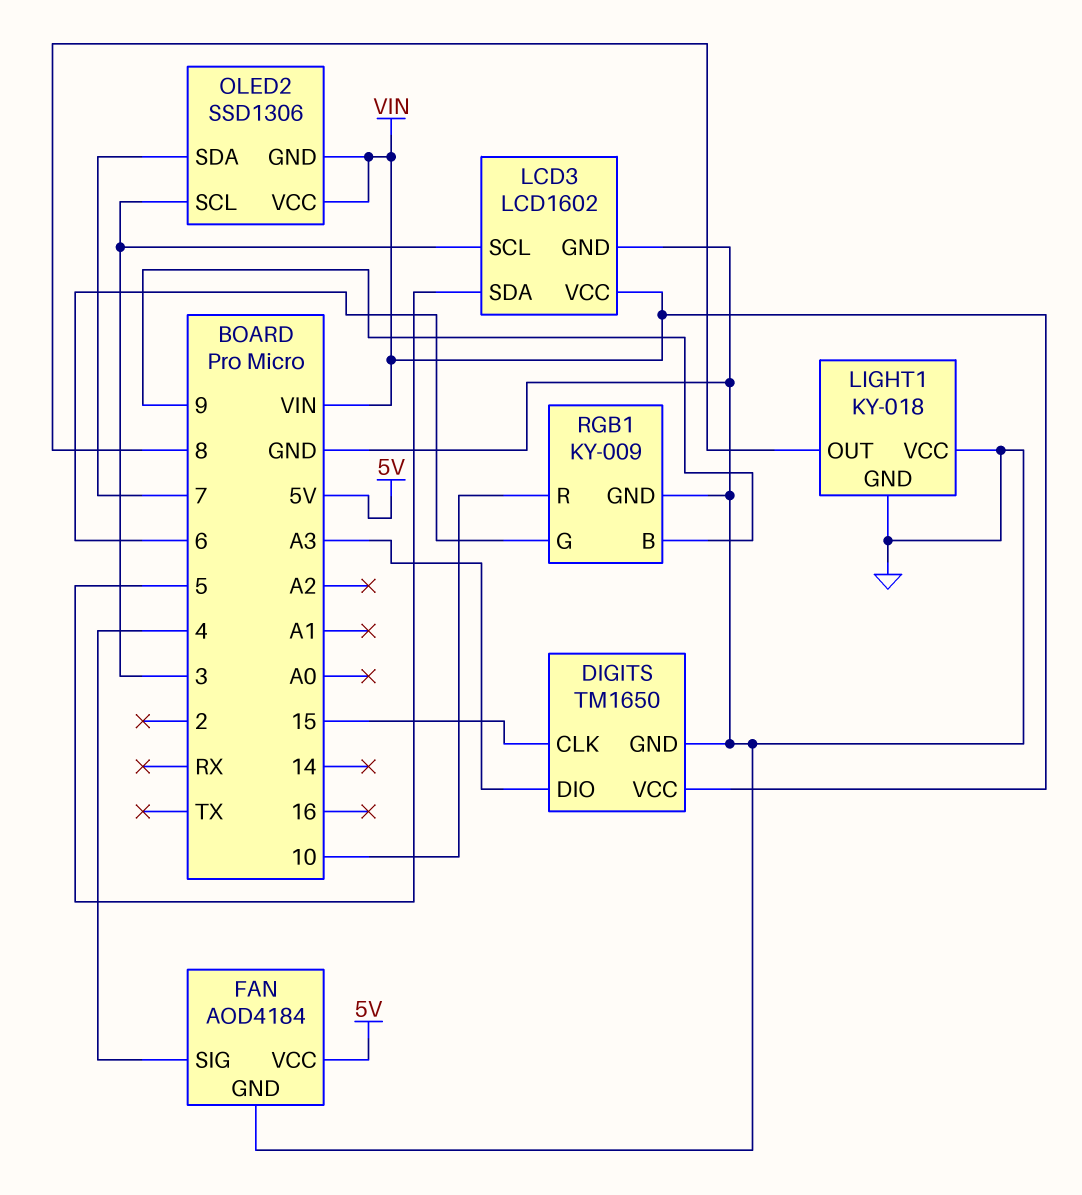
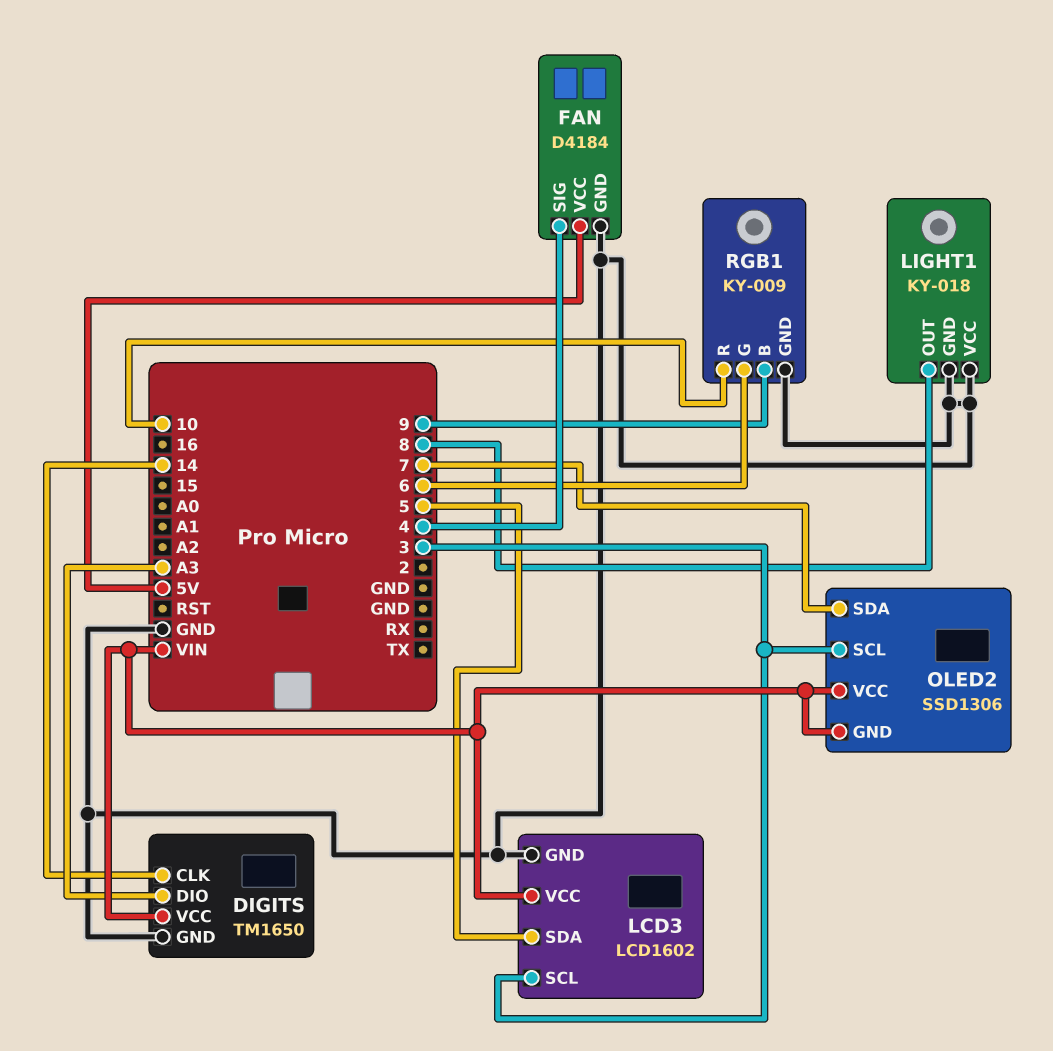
DIGITS pin CLK: 15 -> 14
FAN: AOD4184 -> D4184

